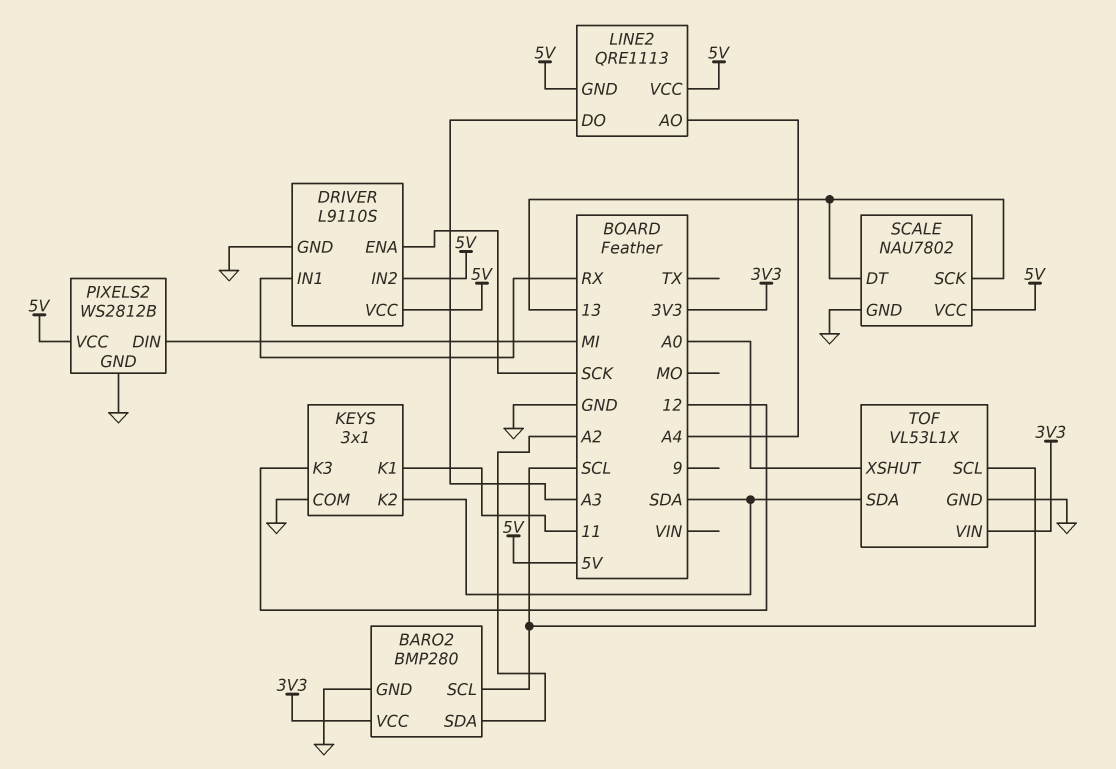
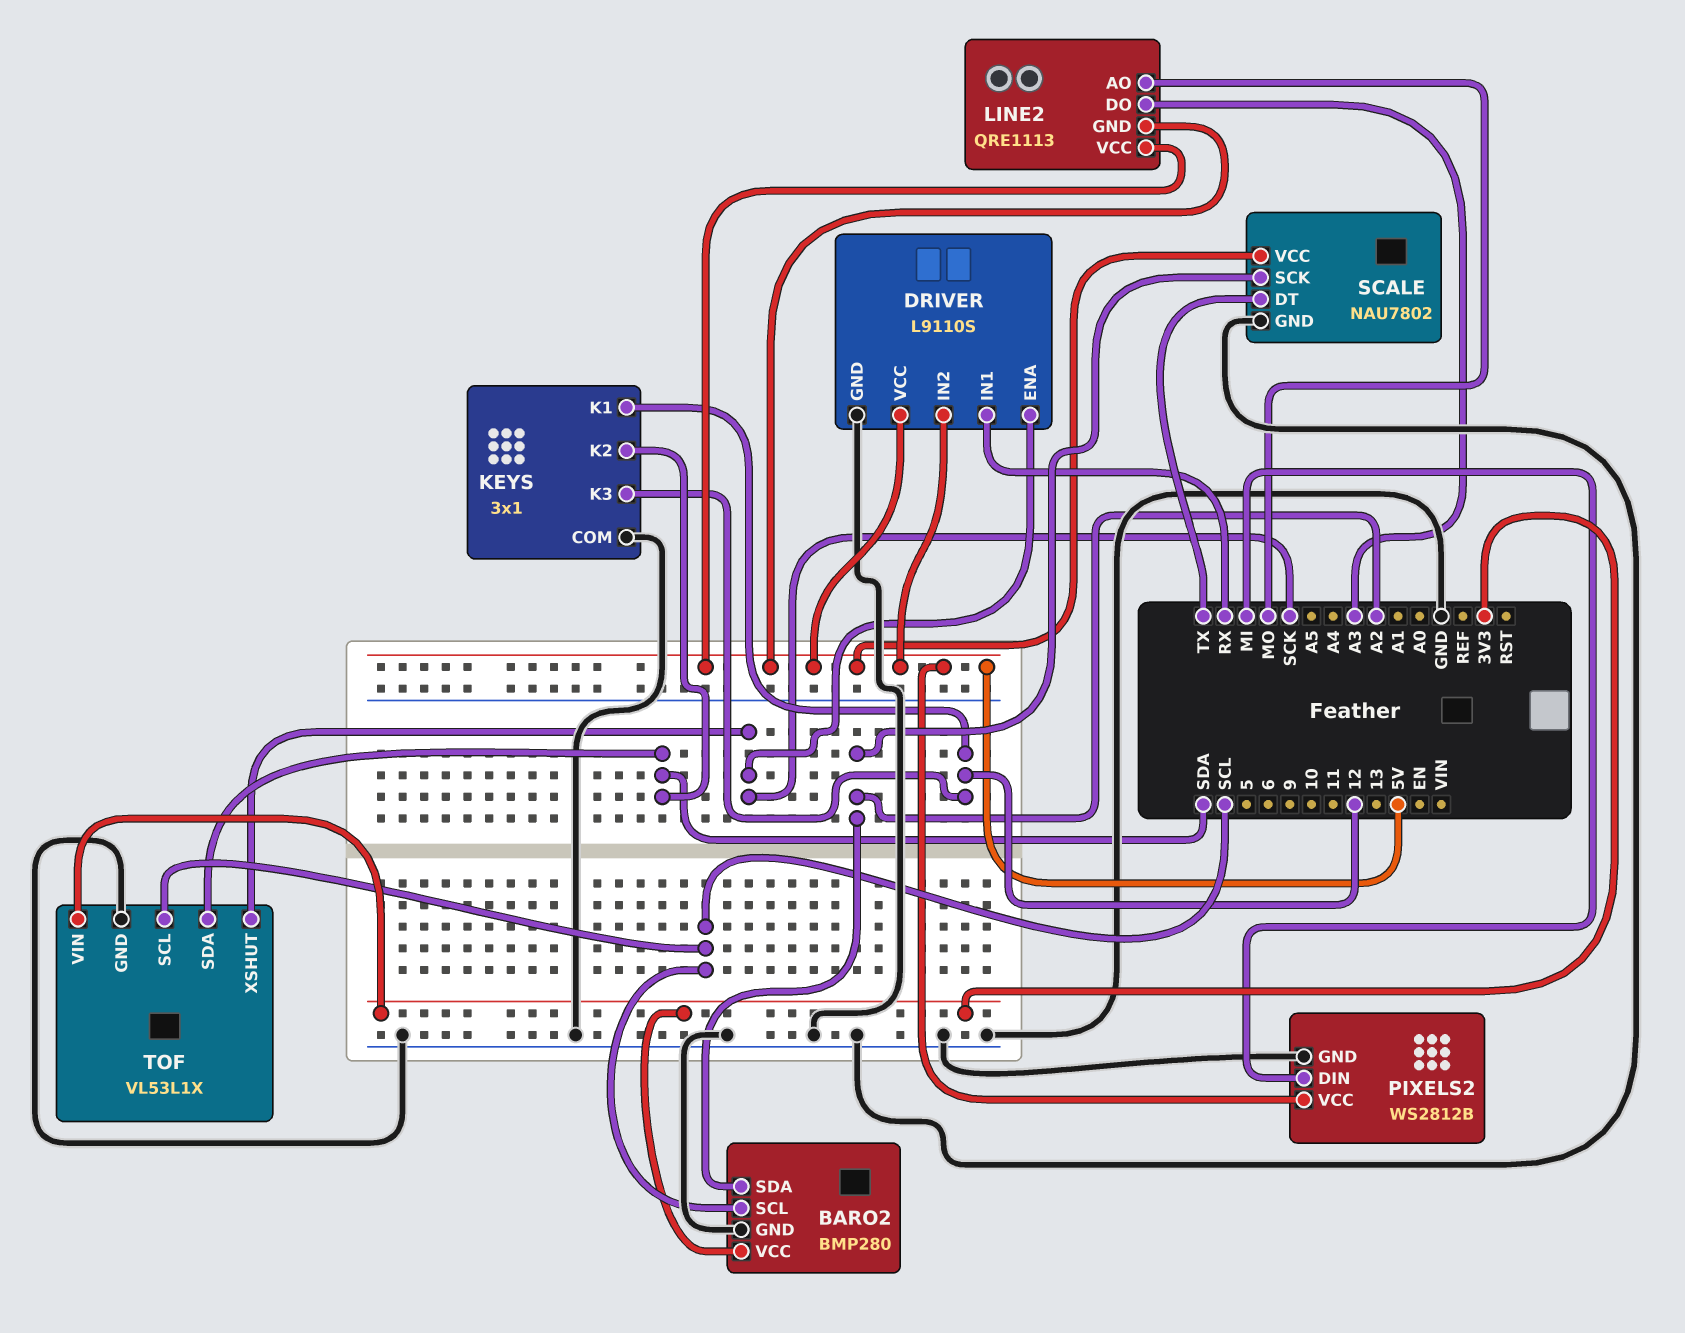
KEYS pin K1: 11 -> 12
LINE2 pin AO: A4 -> MO
SCALE pin DT: 13 -> TX
SCALE pin SCK: 13 -> A2
TOF pin XSHUT: A0 -> SCK

